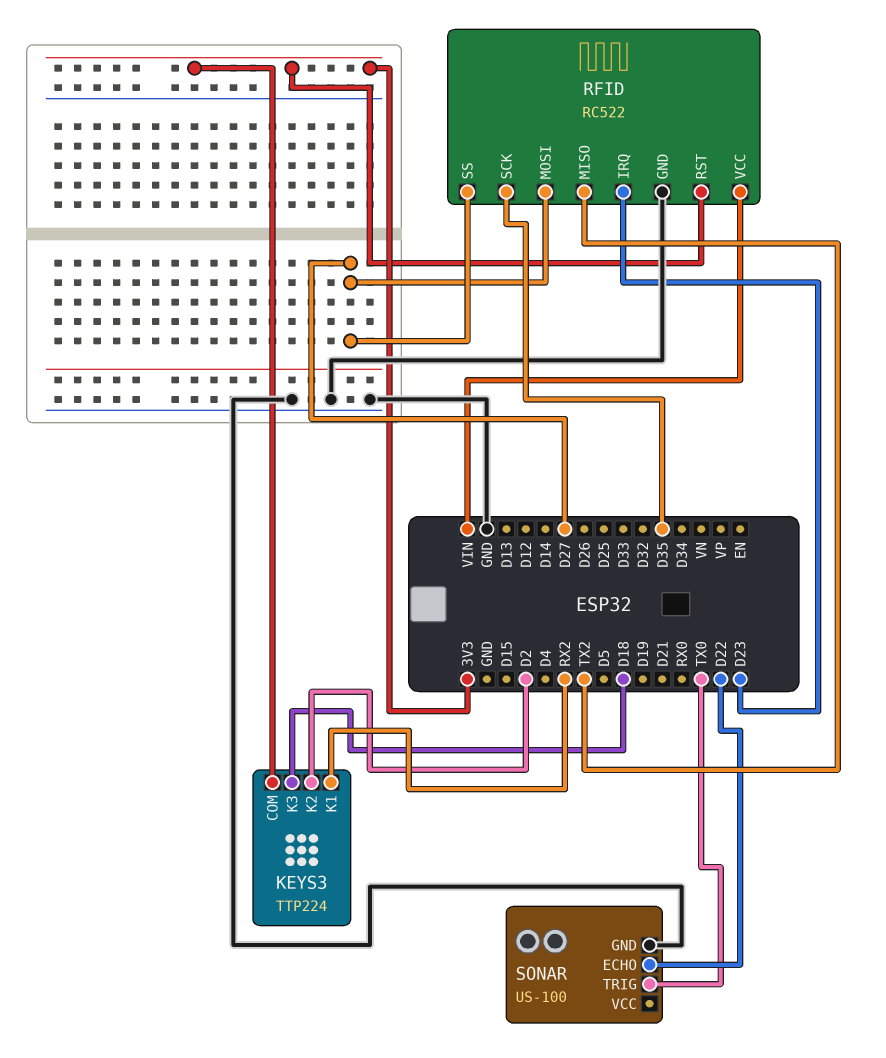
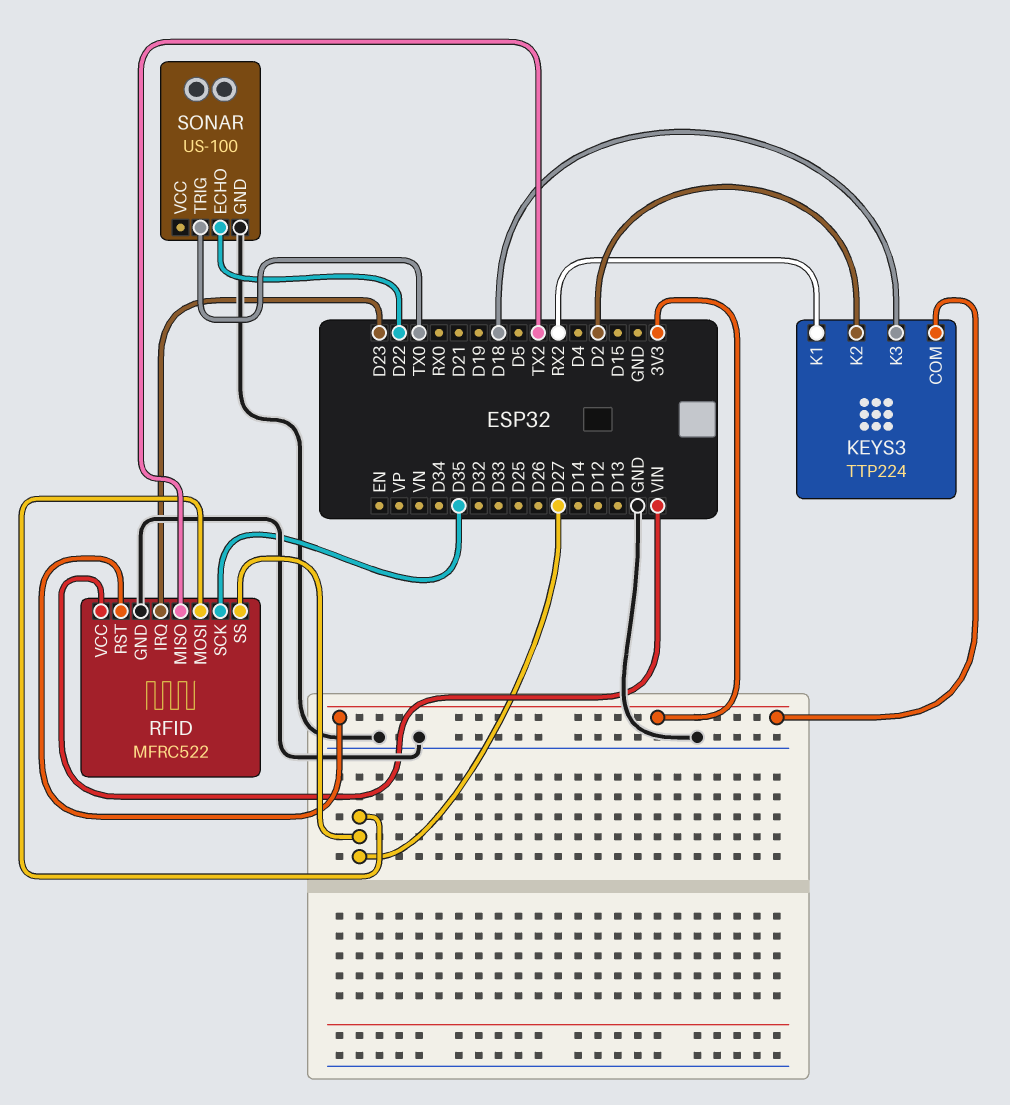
RFID: RC522 -> MFRC522

